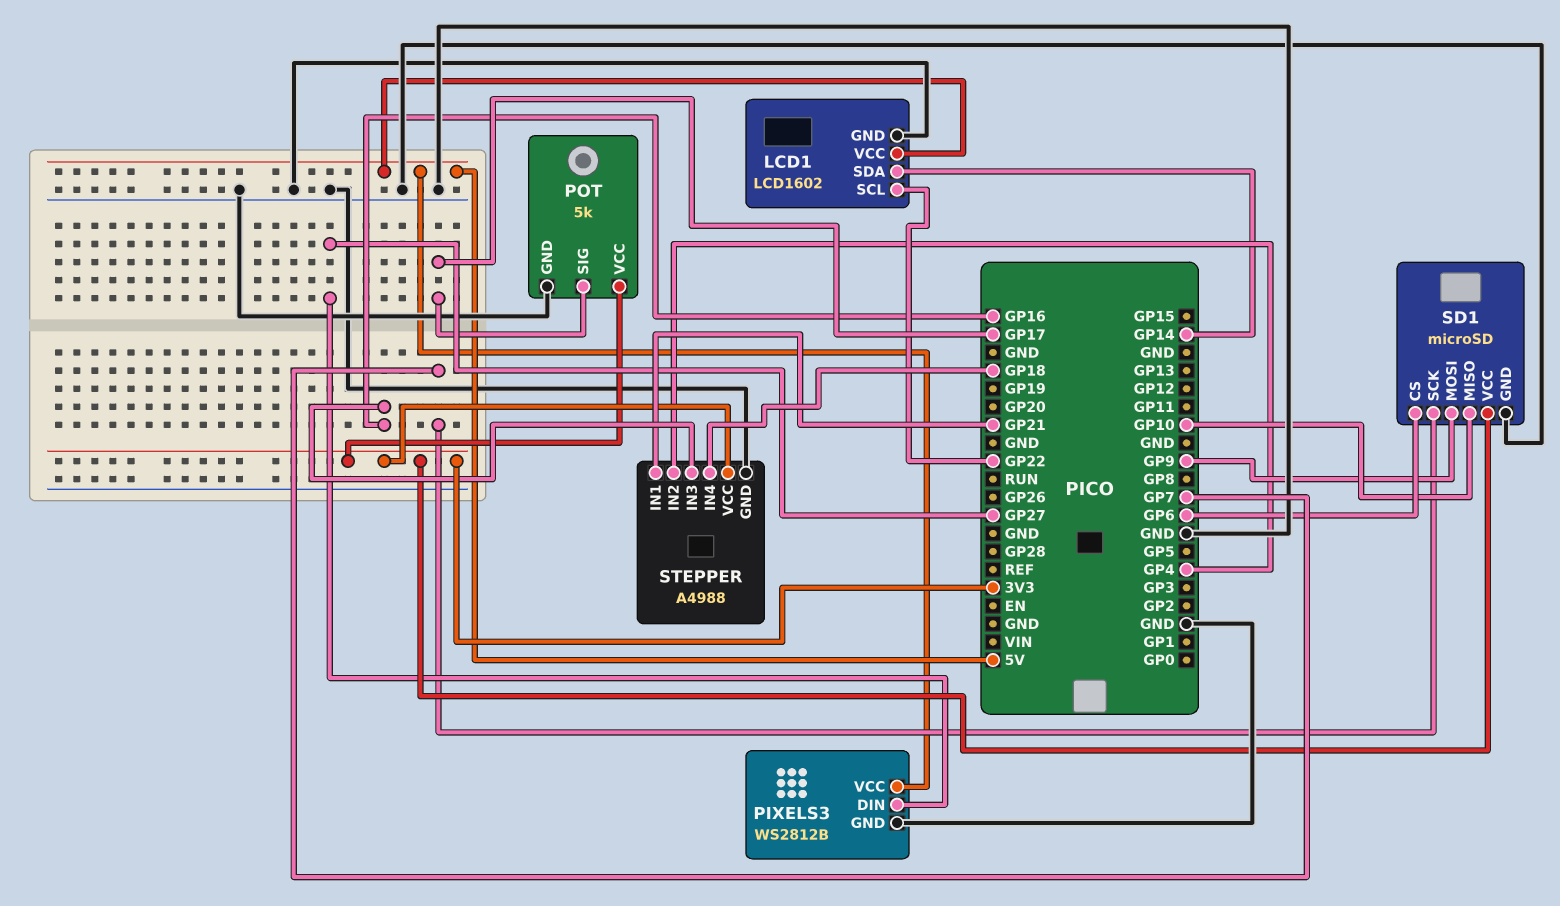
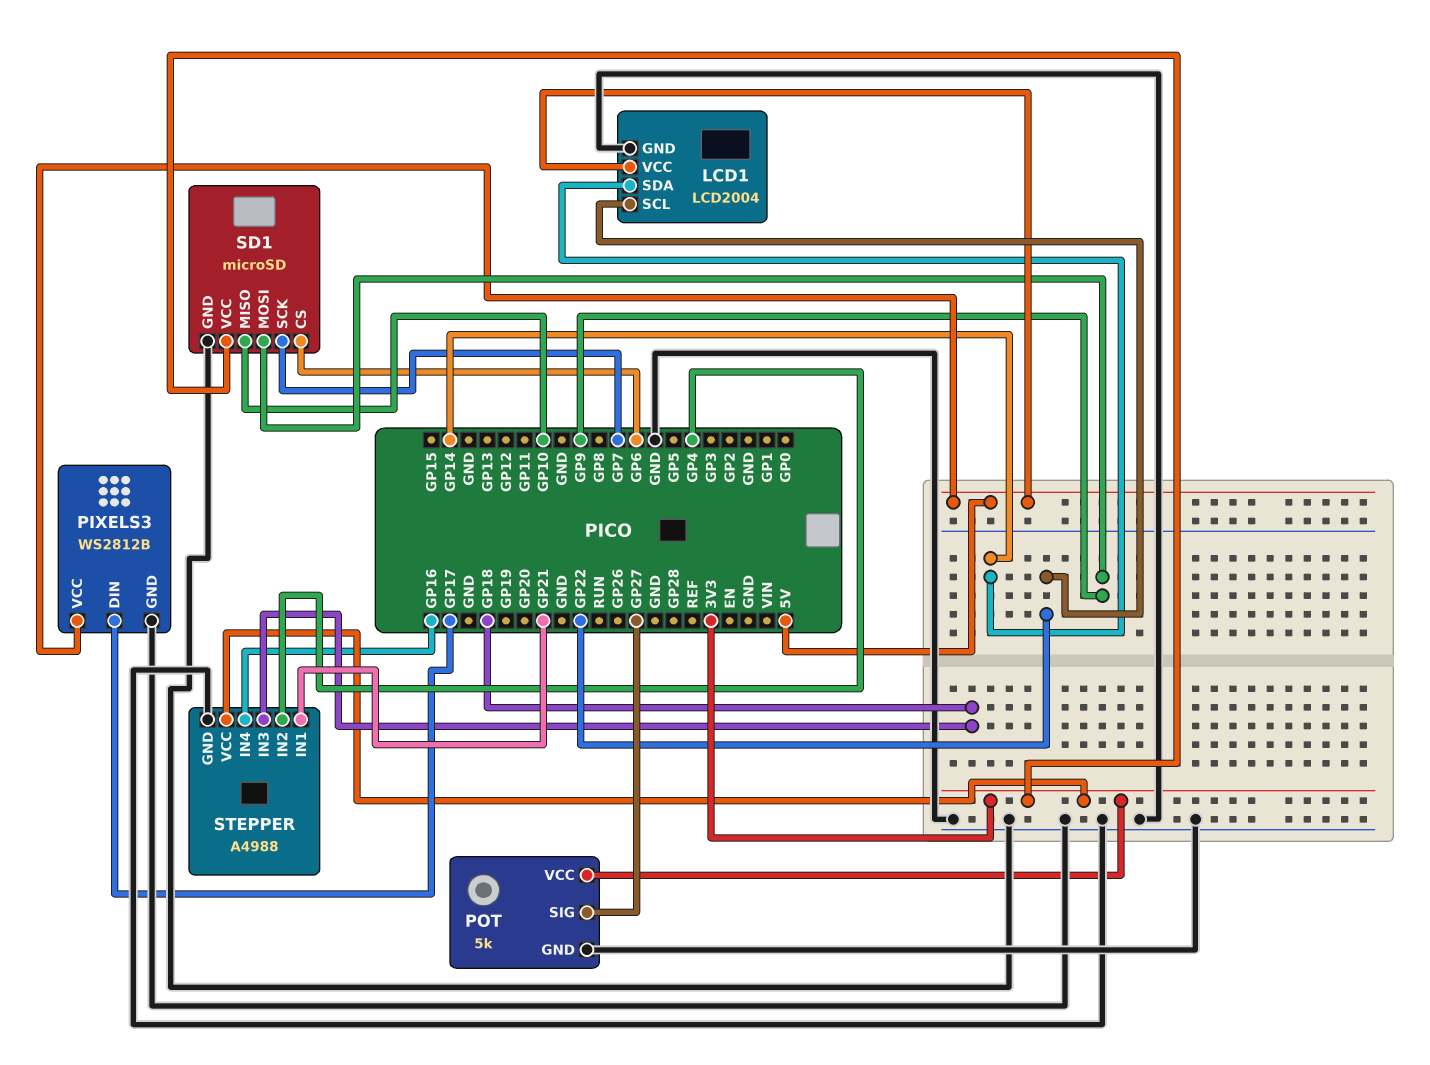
LCD1: LCD1602 -> LCD2004
PIXELS3 pin DIN: GP27 -> GP17
POT pin SIG: GP17 -> GP27
STEPPER pin IN3: GP16 -> GP18
STEPPER pin IN4: GP18 -> GP16

